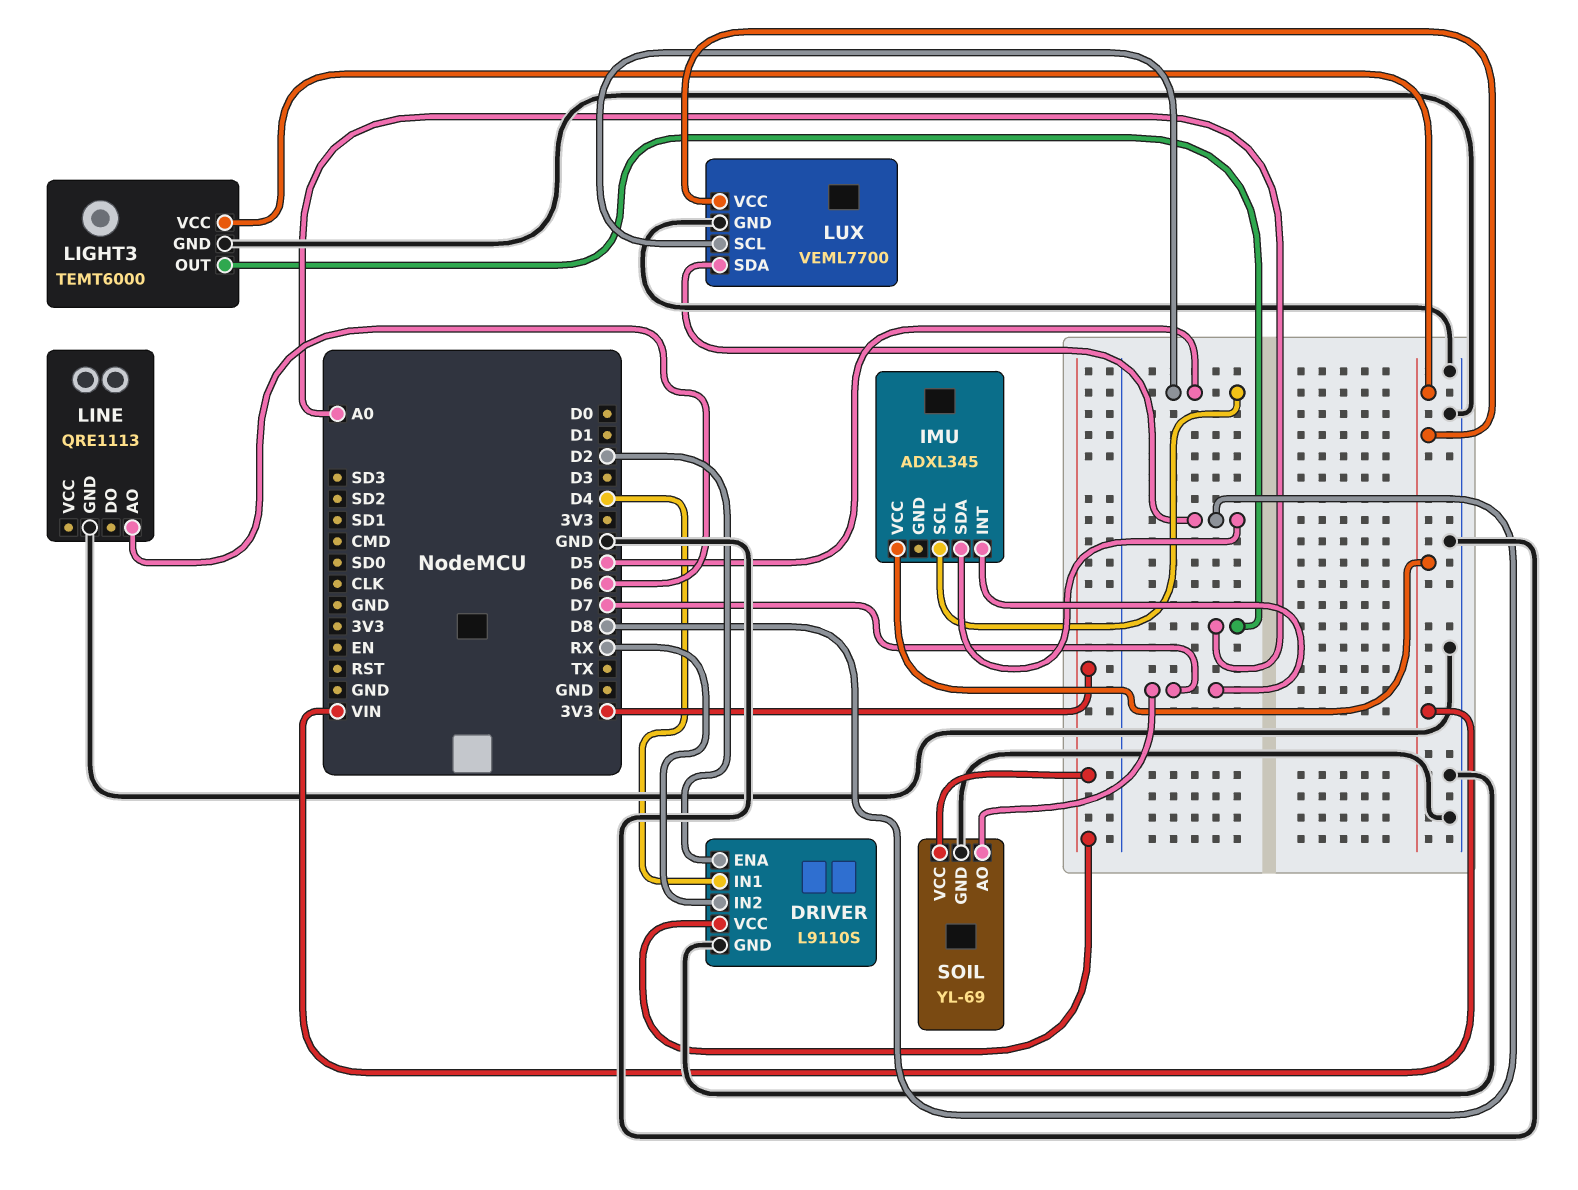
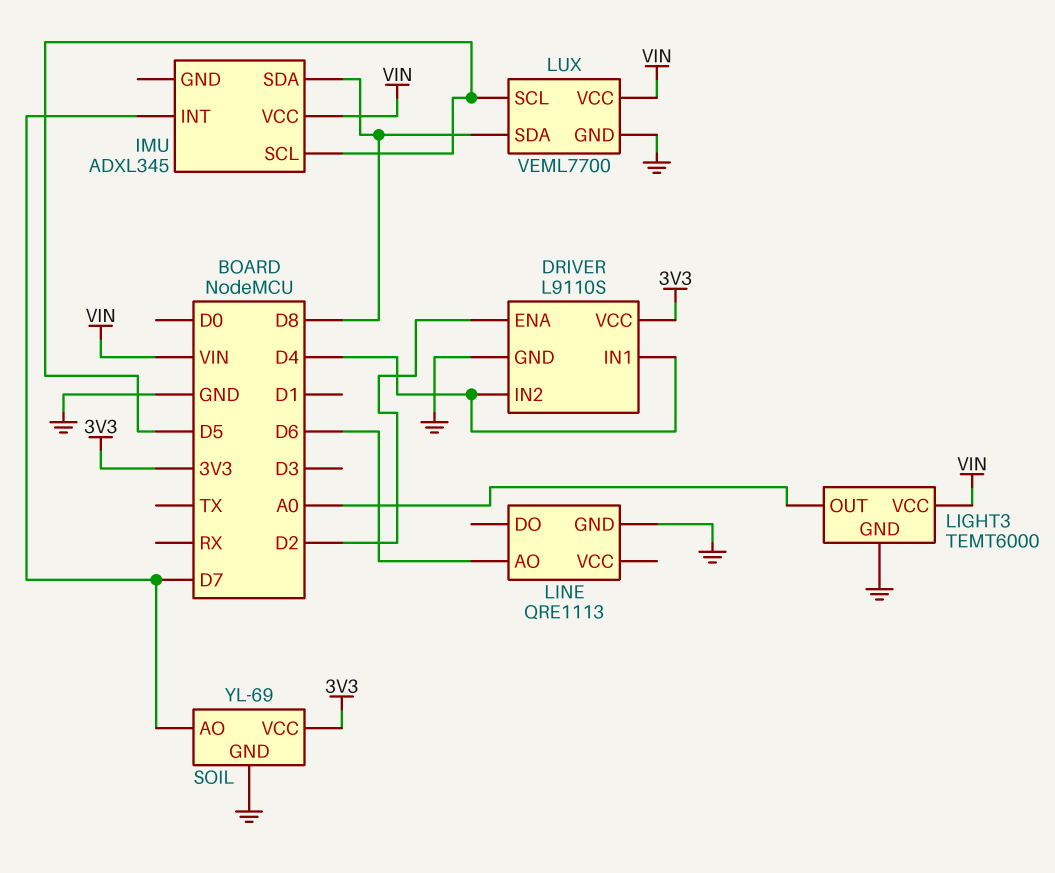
DRIVER pin IN2: RX -> D4

